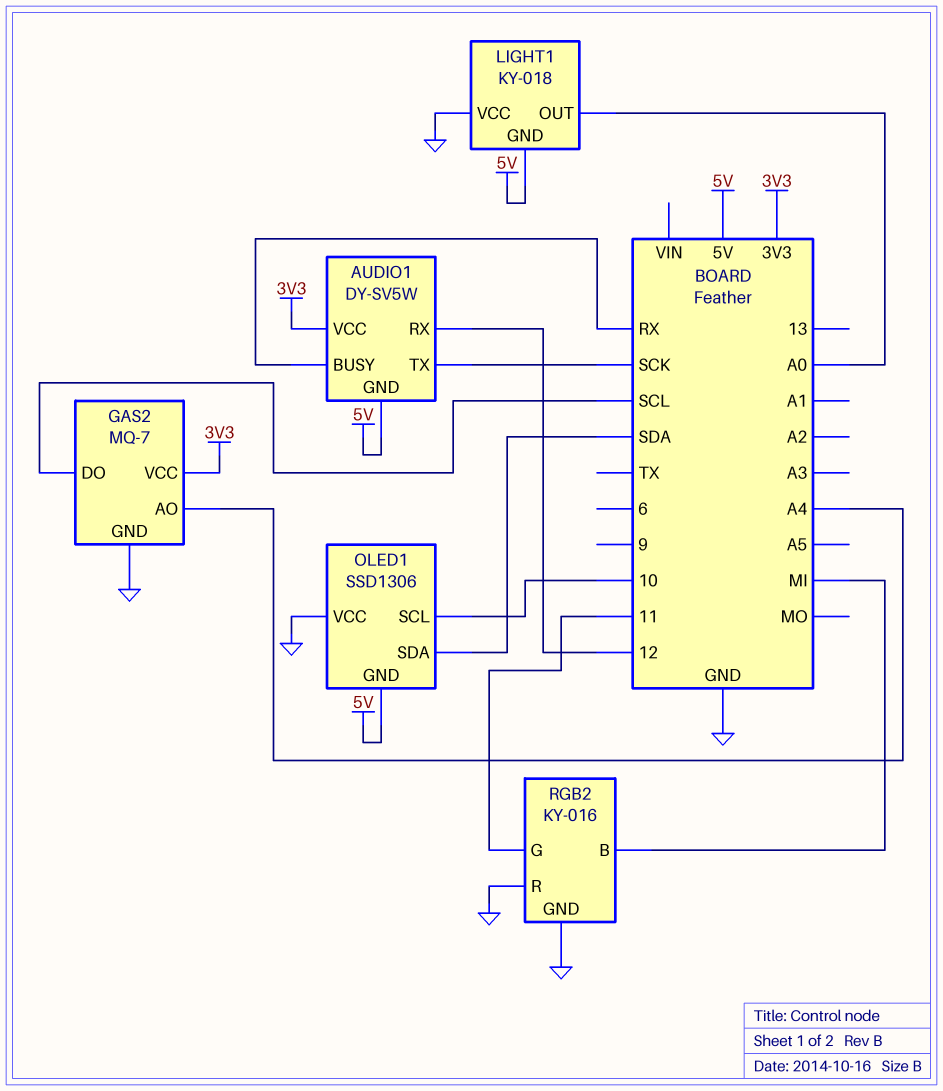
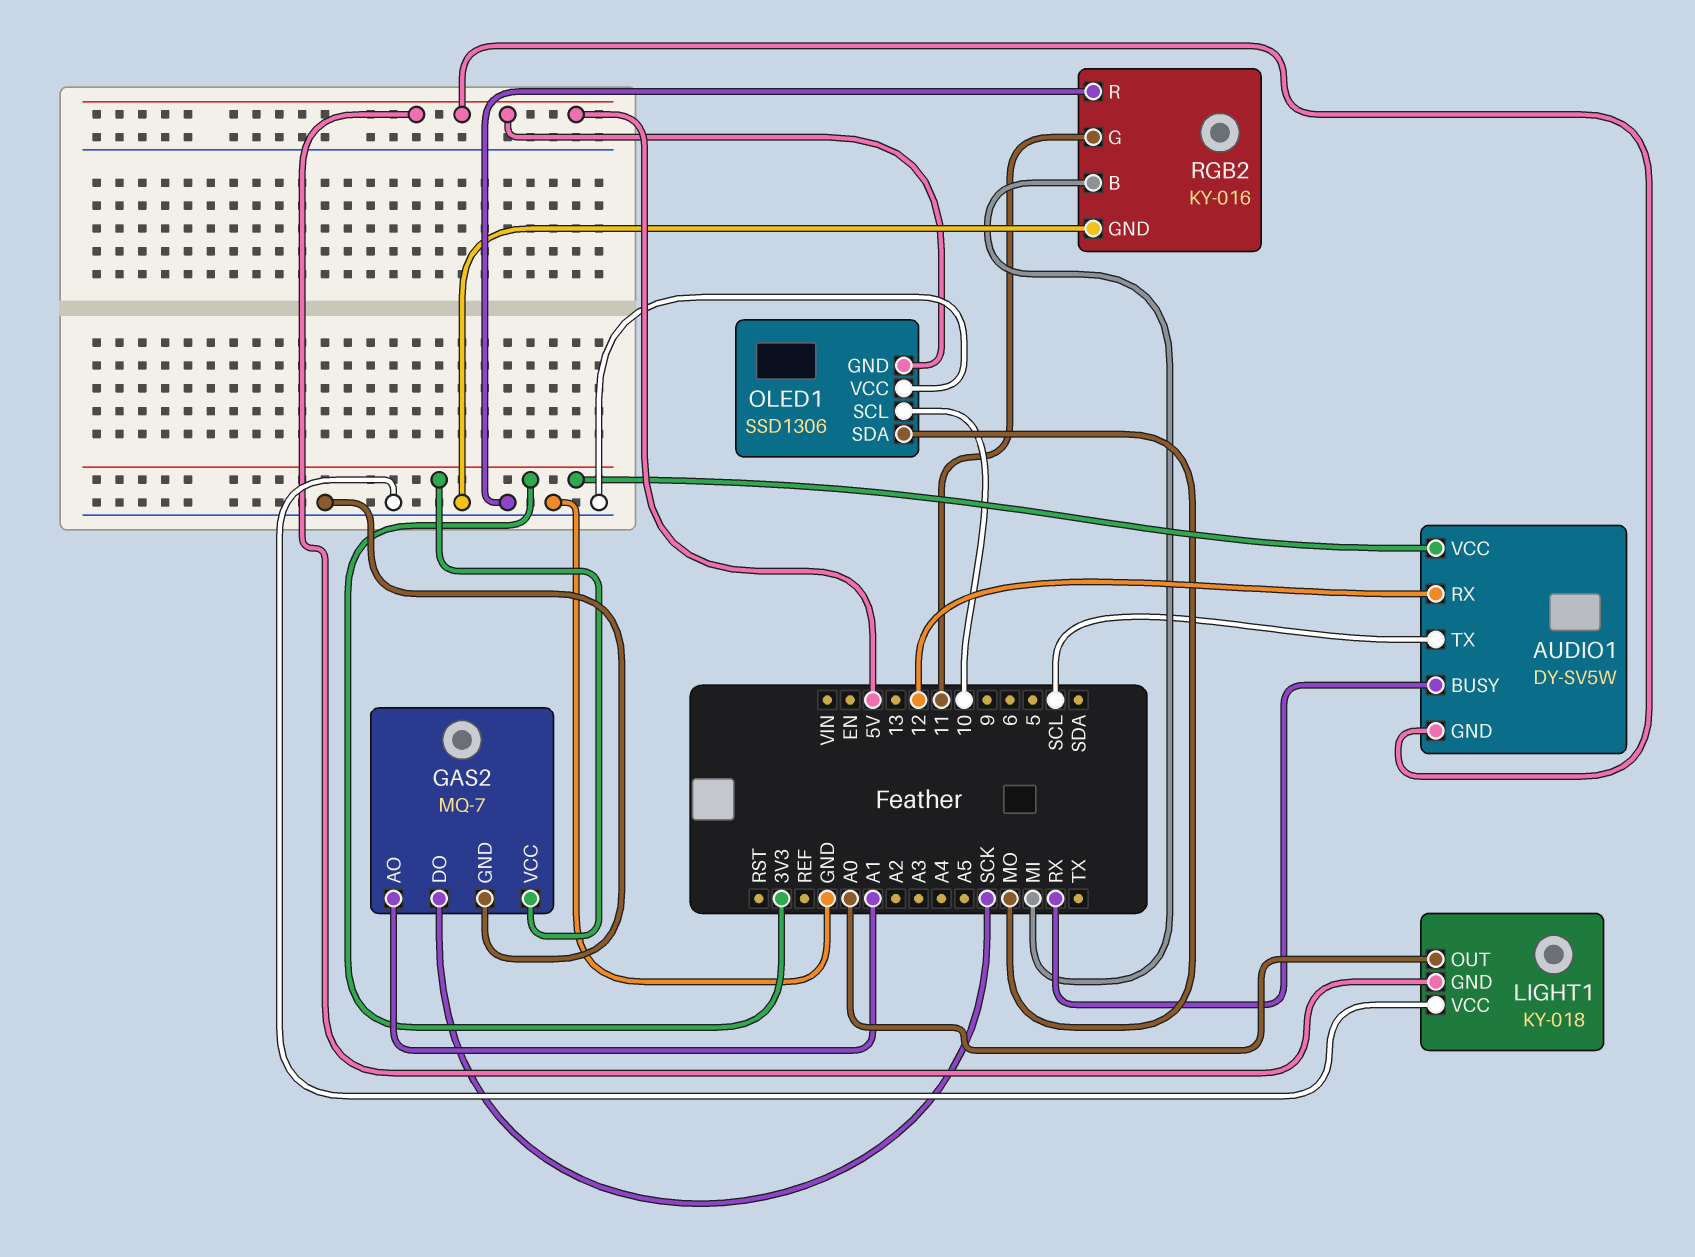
AUDIO1 pin TX: SCK -> SCL
GAS2 pin AO: A4 -> A1
GAS2 pin DO: SCL -> SCK
OLED1 pin SDA: SDA -> MO

